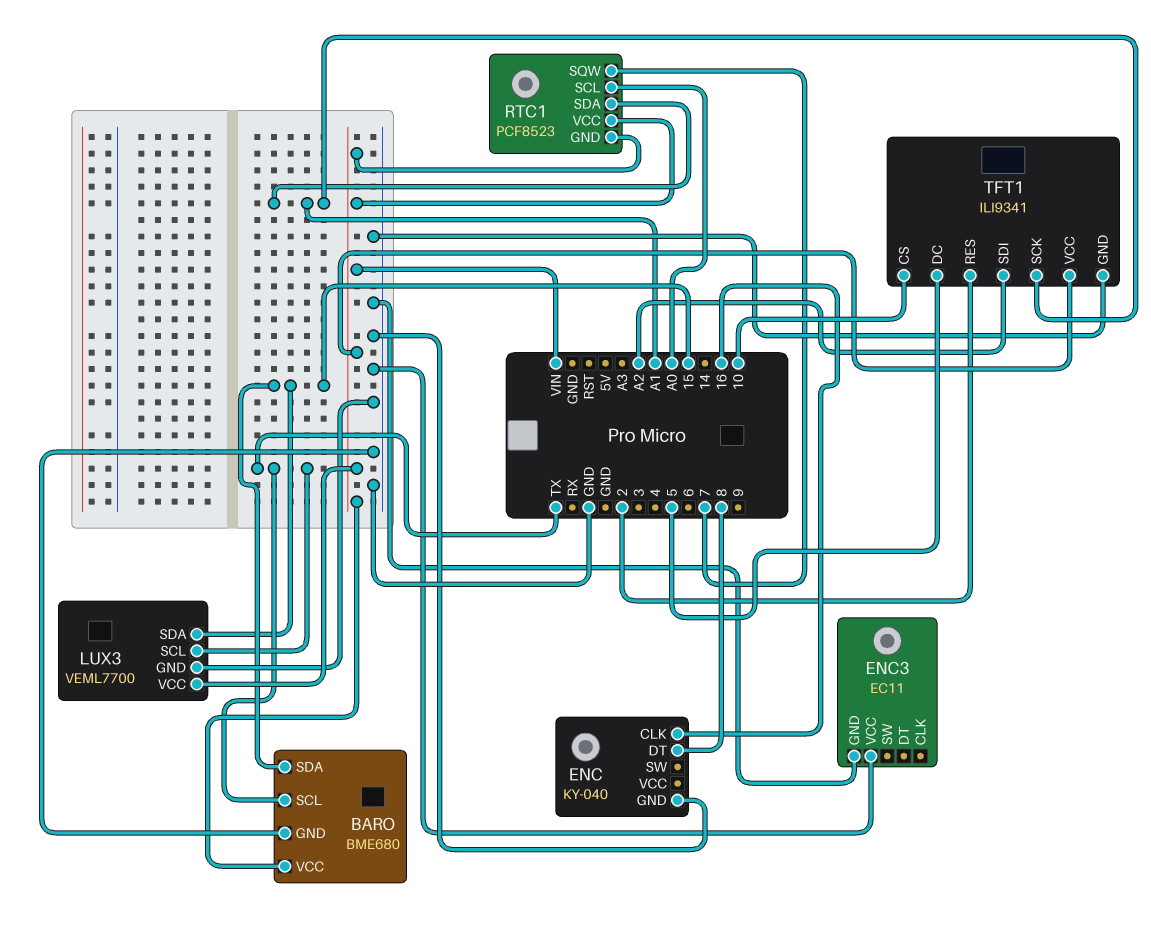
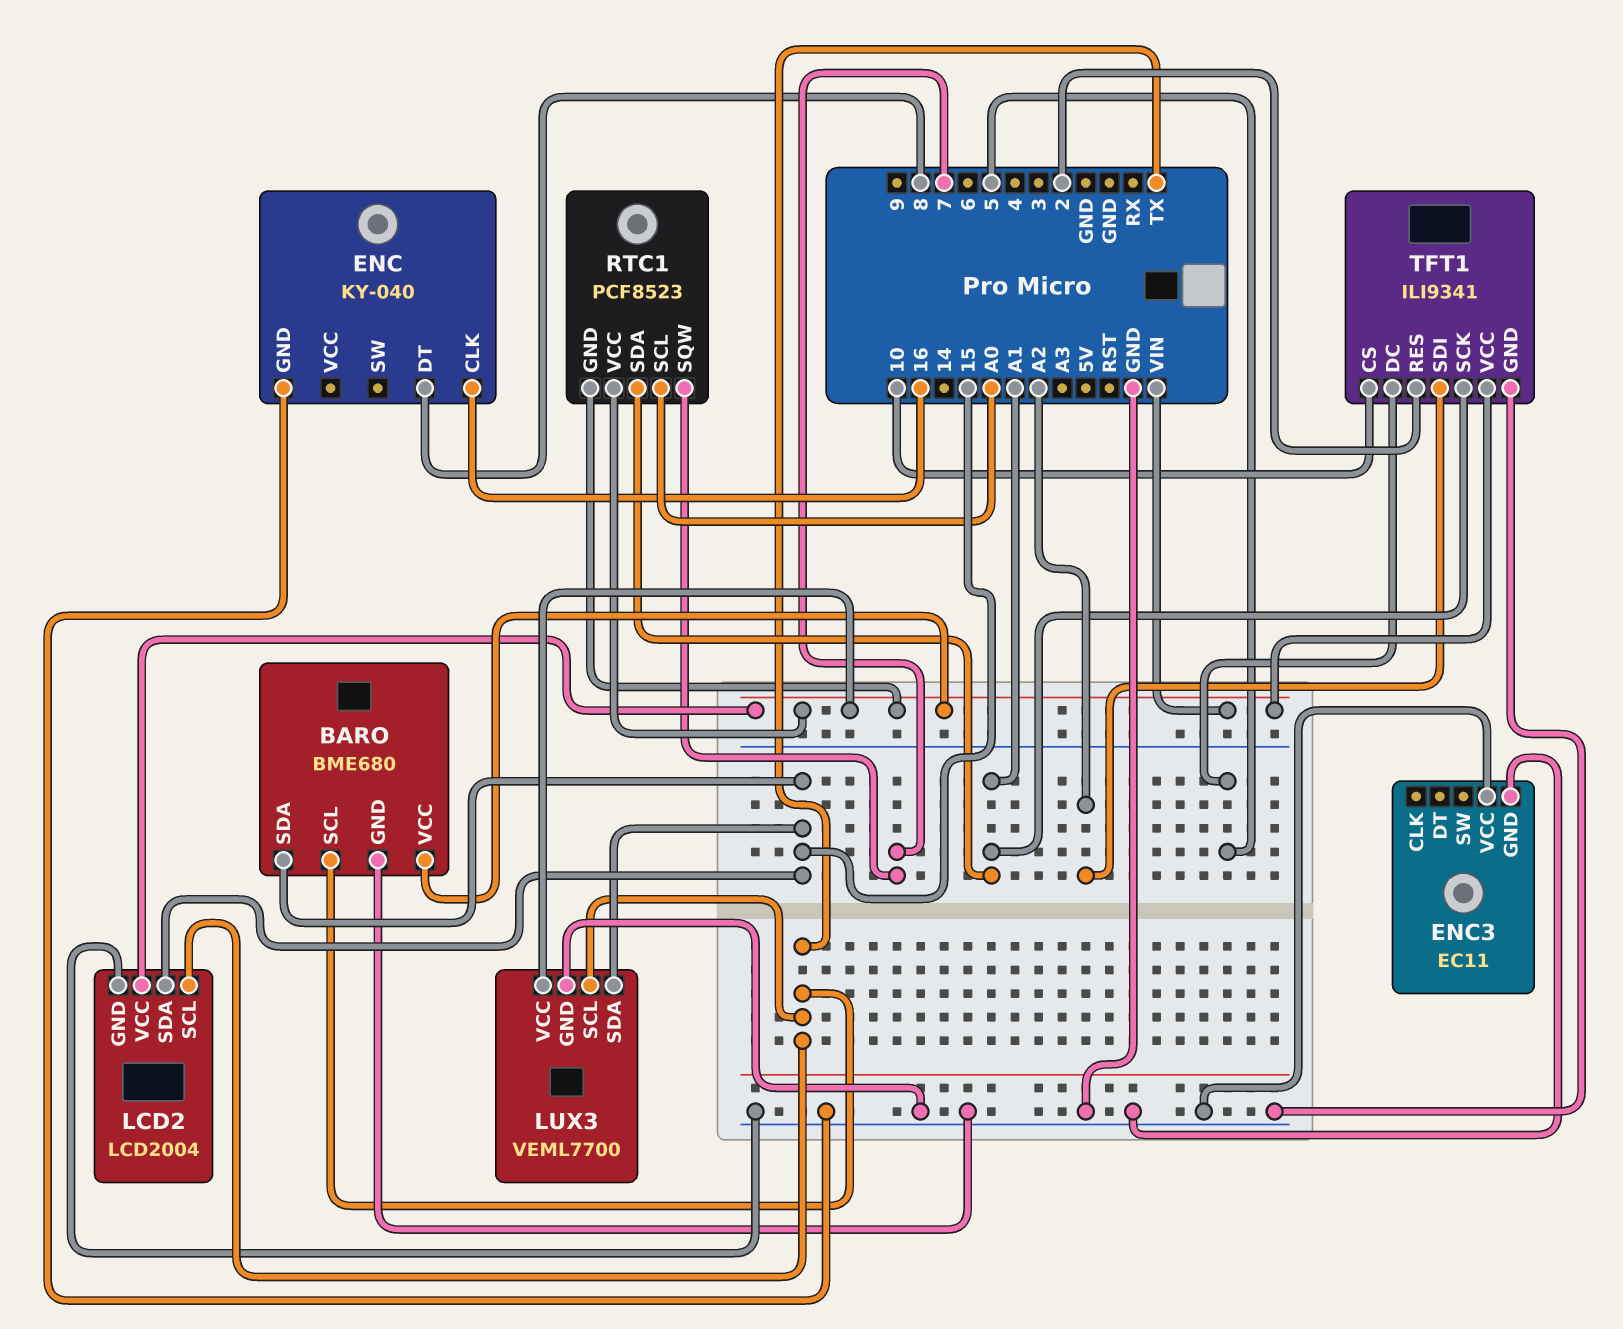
LCD2: none -> LCD2004
LCD2 pin GND: none -> GND
LCD2 pin SCL: none -> TX
LCD2 pin SDA: none -> 15
LCD2 pin VCC: none -> VIN

